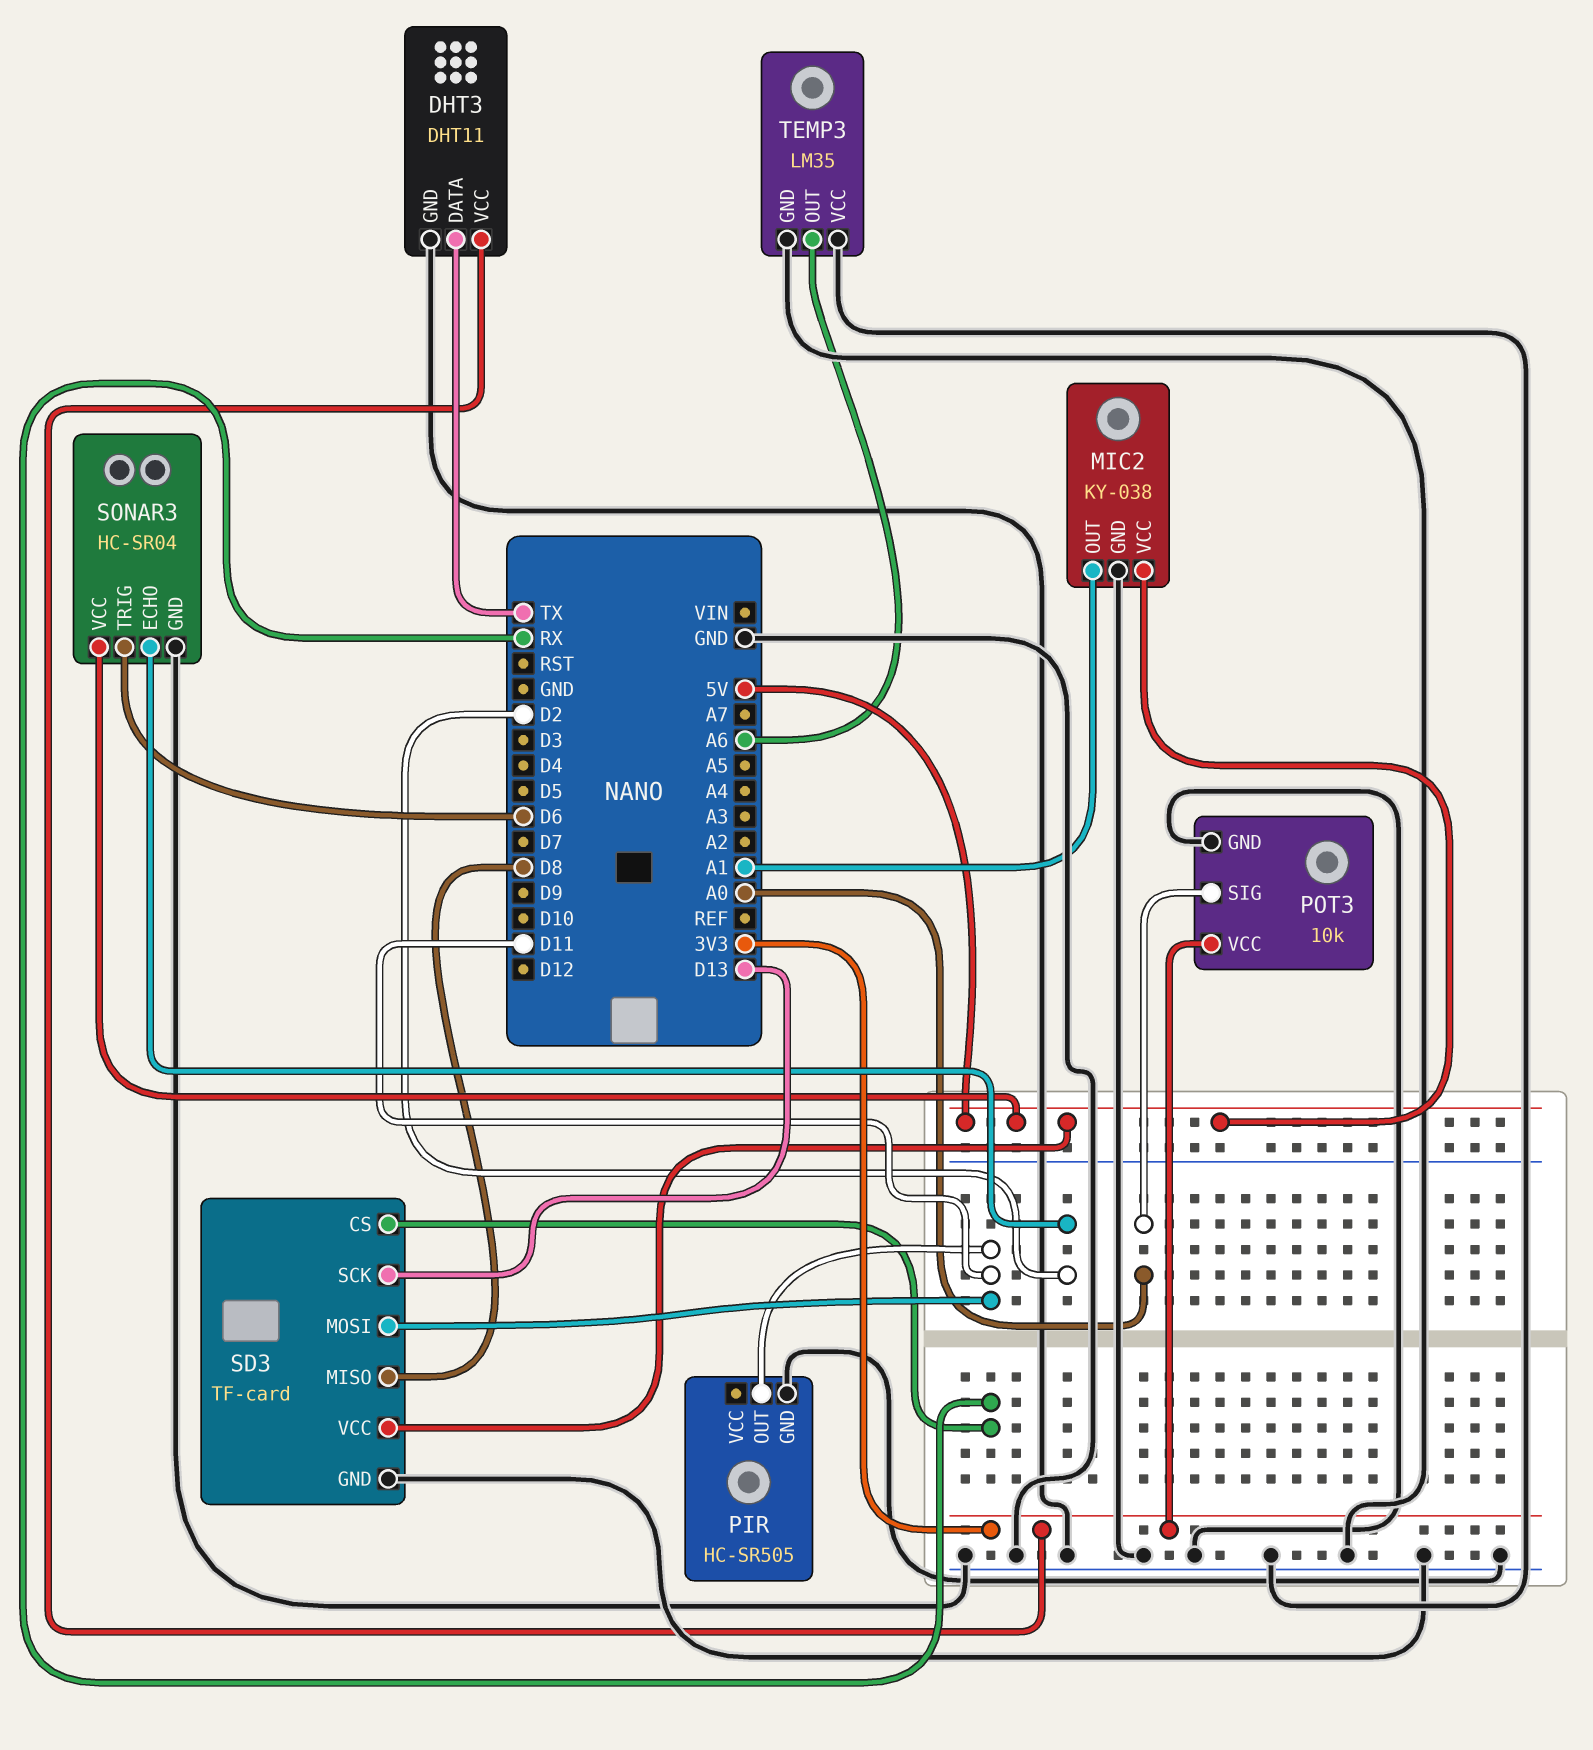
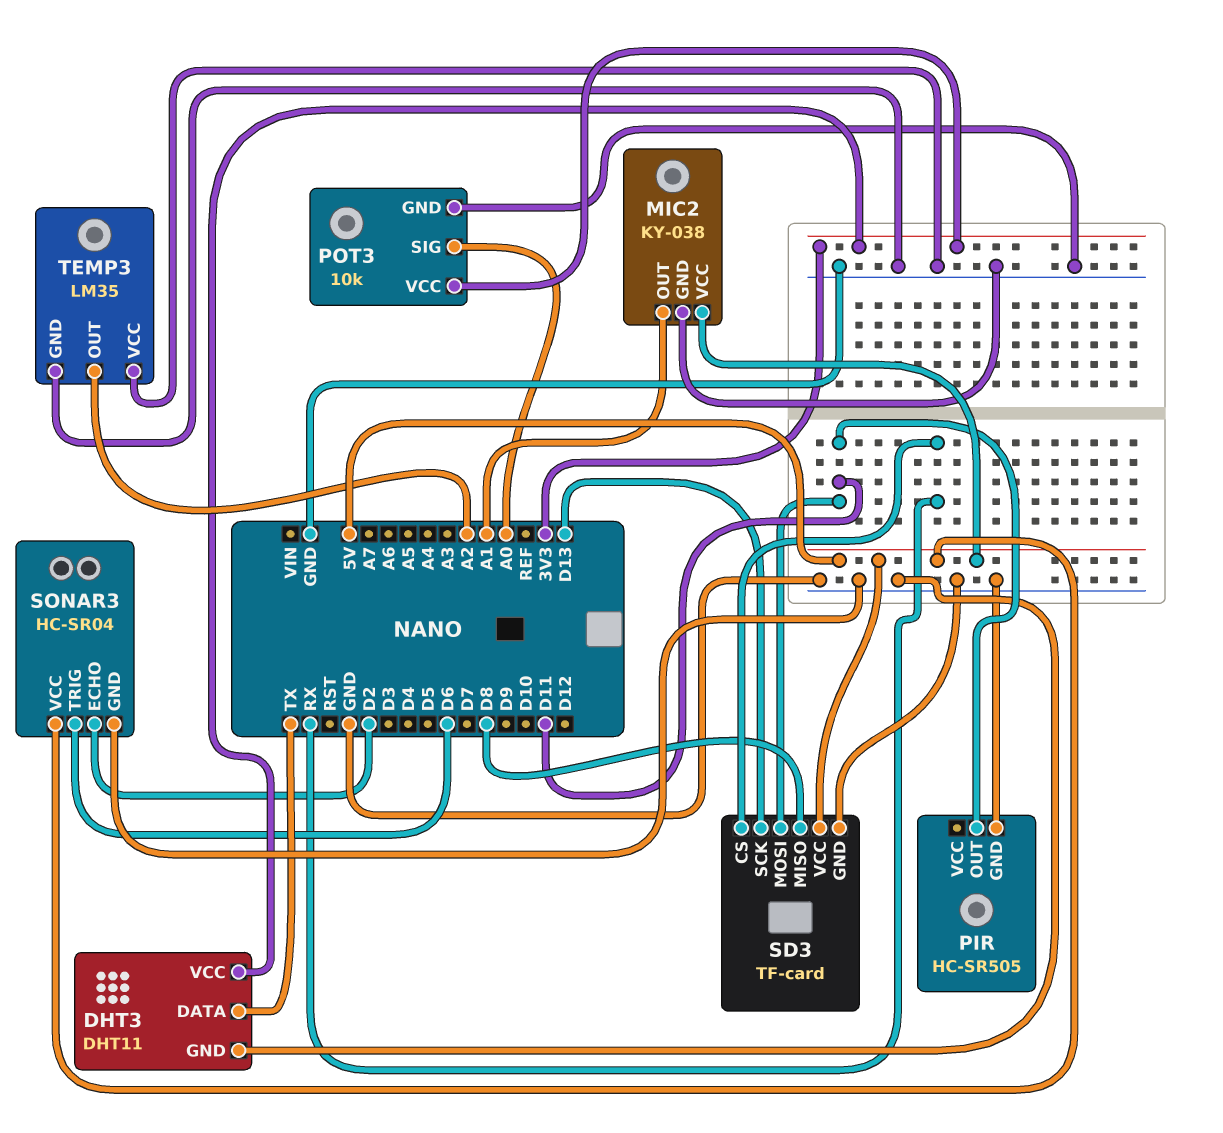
TEMP3 pin OUT: A6 -> A2

